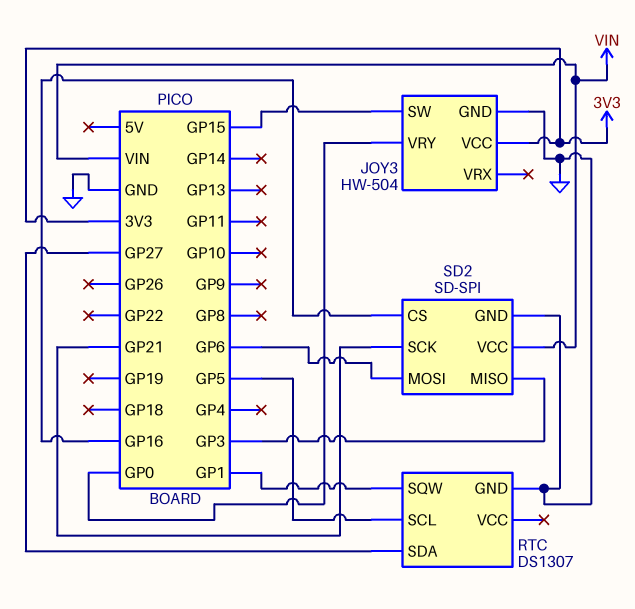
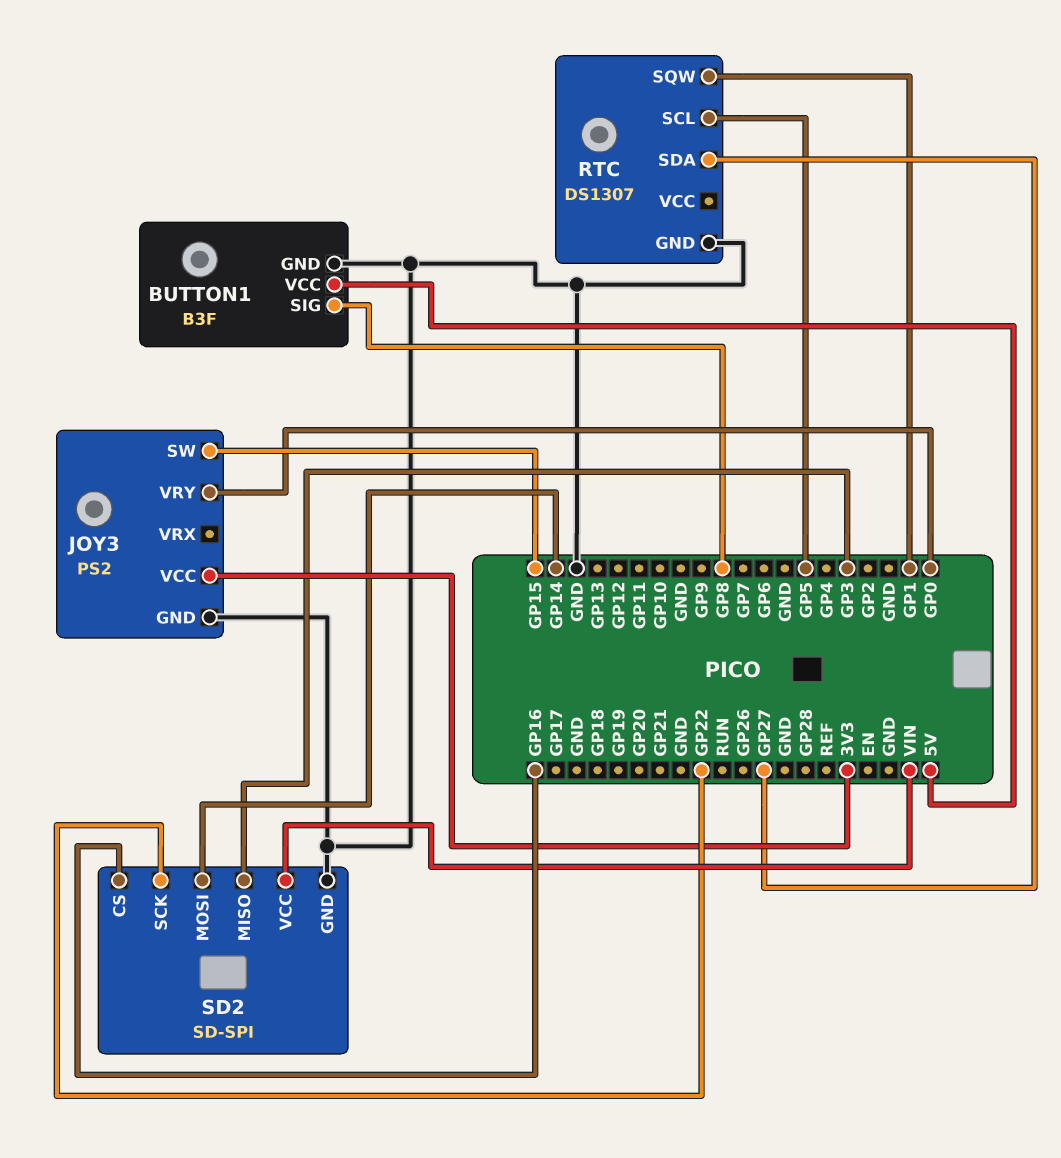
BUTTON1: none -> B3F
BUTTON1 pin GND: none -> GND
BUTTON1 pin SIG: none -> GP8
BUTTON1 pin VCC: none -> 5V
JOY3: HW-504 -> PS2
SD2 pin MOSI: GP6 -> GP14
SD2 pin SCK: GP21 -> GP22

